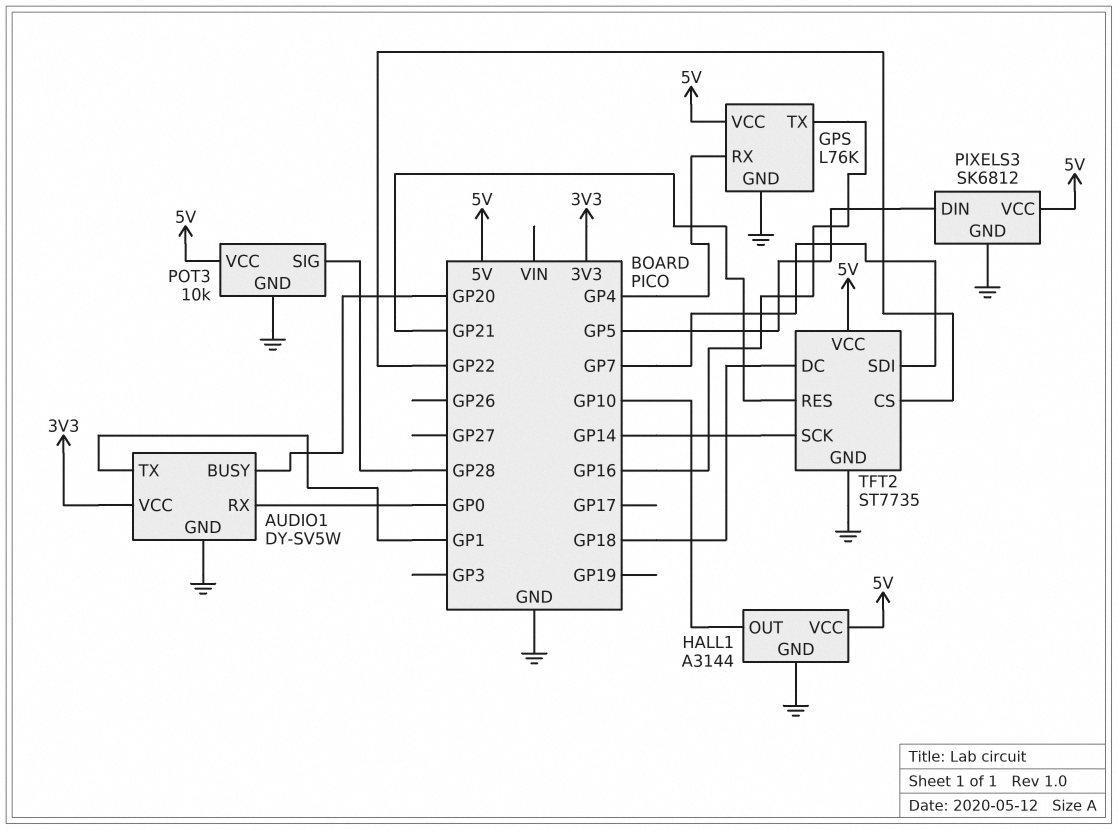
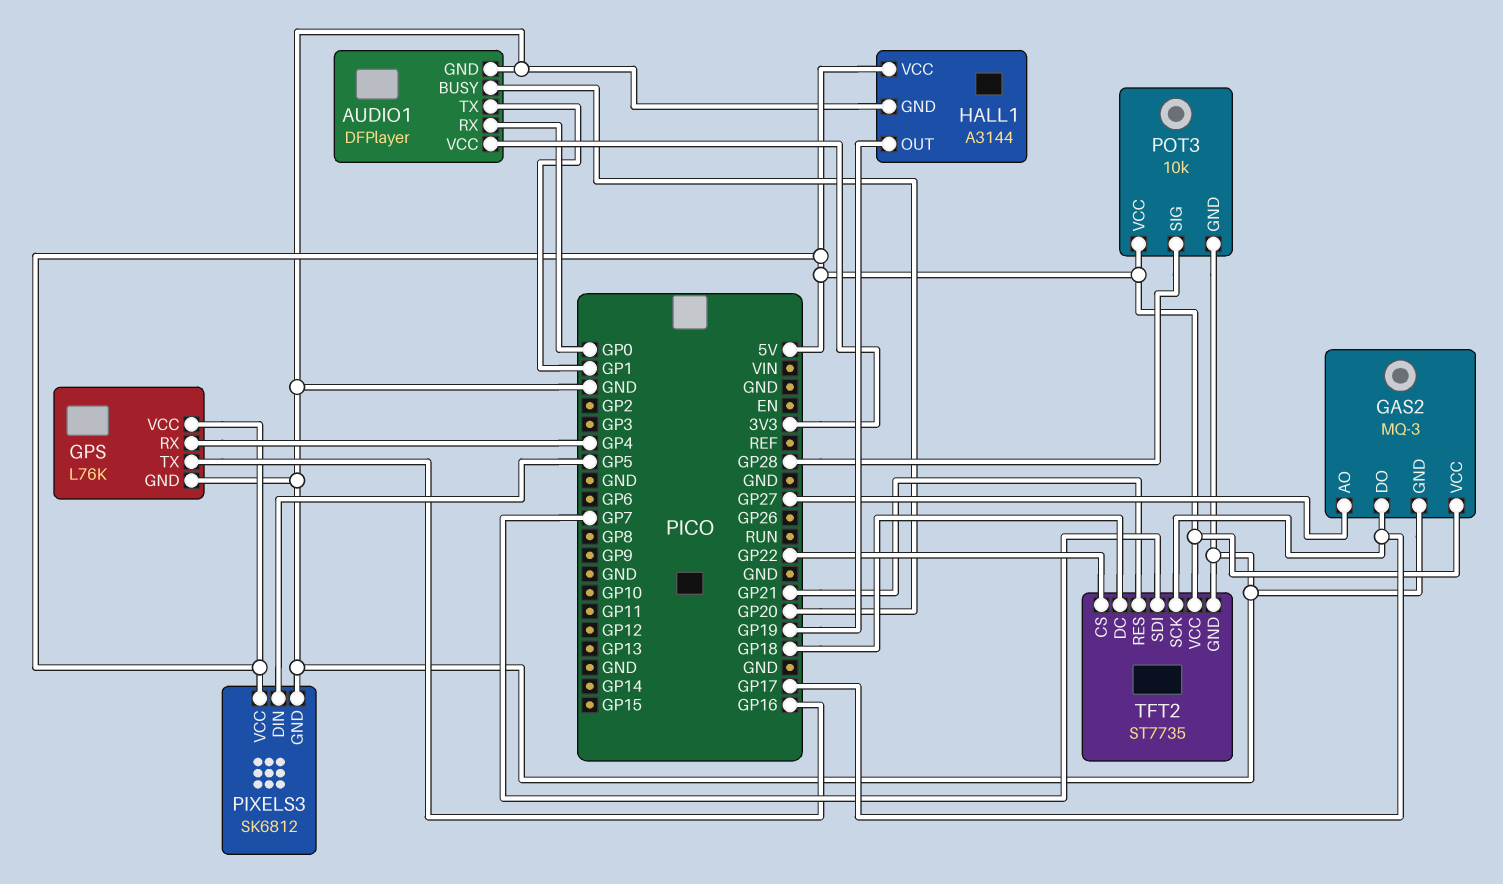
AUDIO1: DY-SV5W -> DFPlayer
GAS2: none -> MQ-3
GAS2 pin AO: none -> GP27
GAS2 pin DO: none -> GP17
GAS2 pin GND: none -> GND
GAS2 pin VCC: none -> 5V
HALL1 pin OUT: GP10 -> GP19
TFT2 pin SCK: GP14 -> GP17

